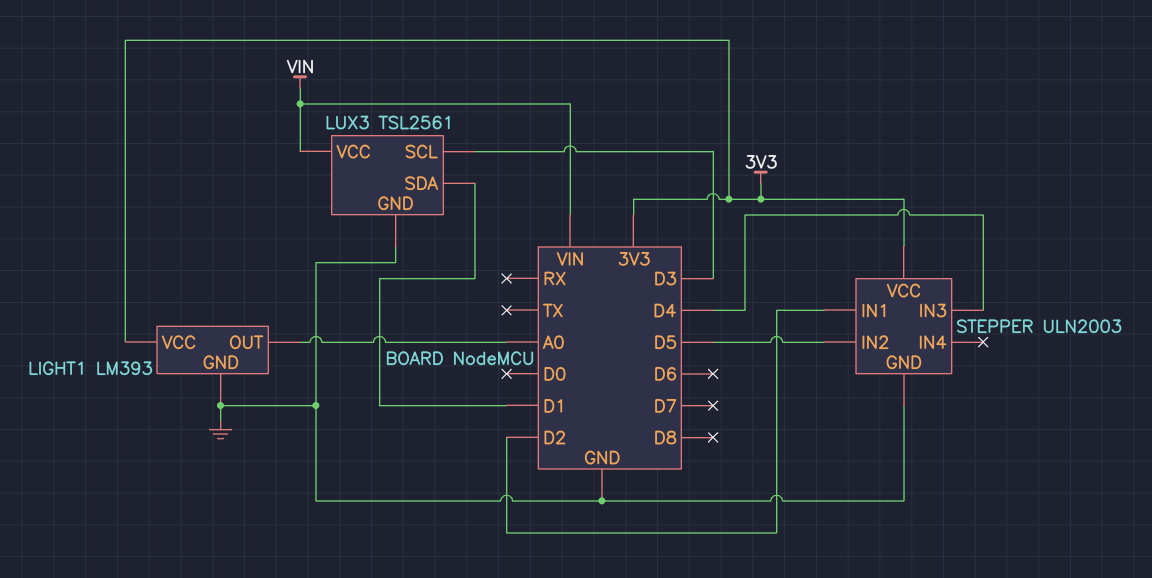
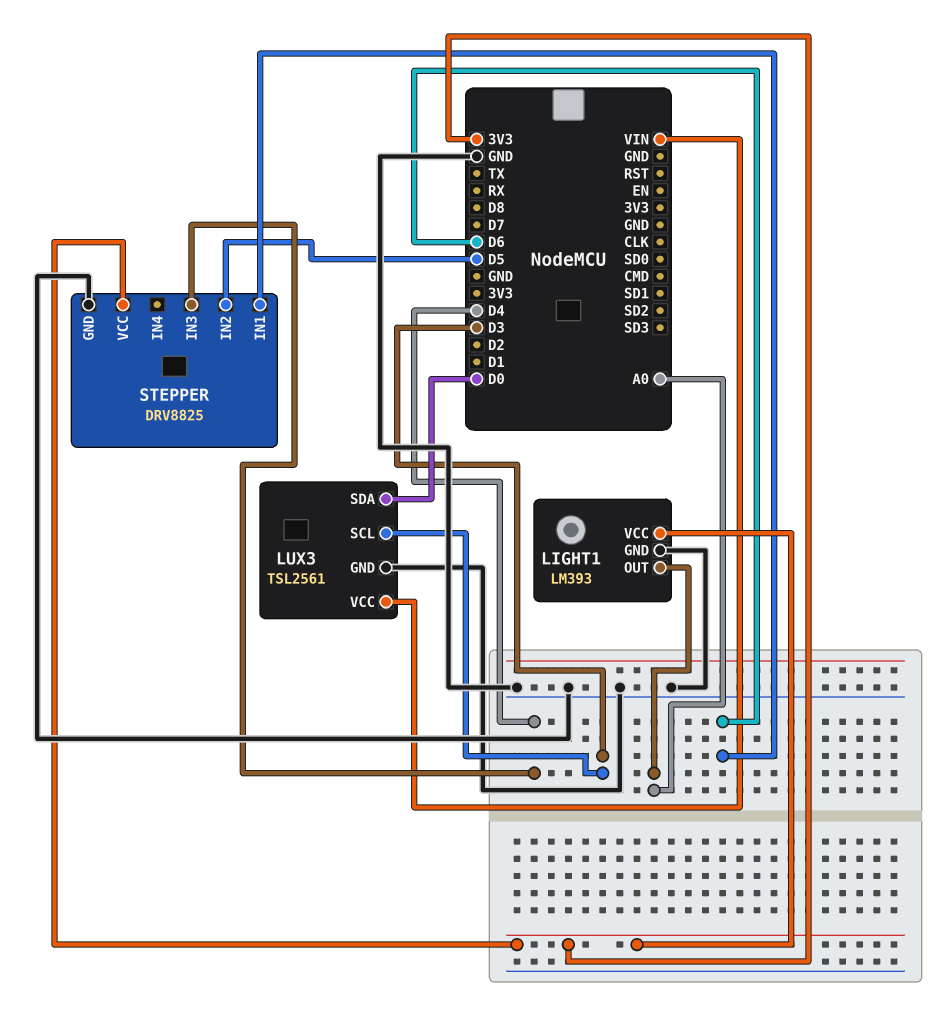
LUX3 pin SDA: D1 -> D0
STEPPER: ULN2003 -> DRV8825
STEPPER pin IN1: D2 -> D6

